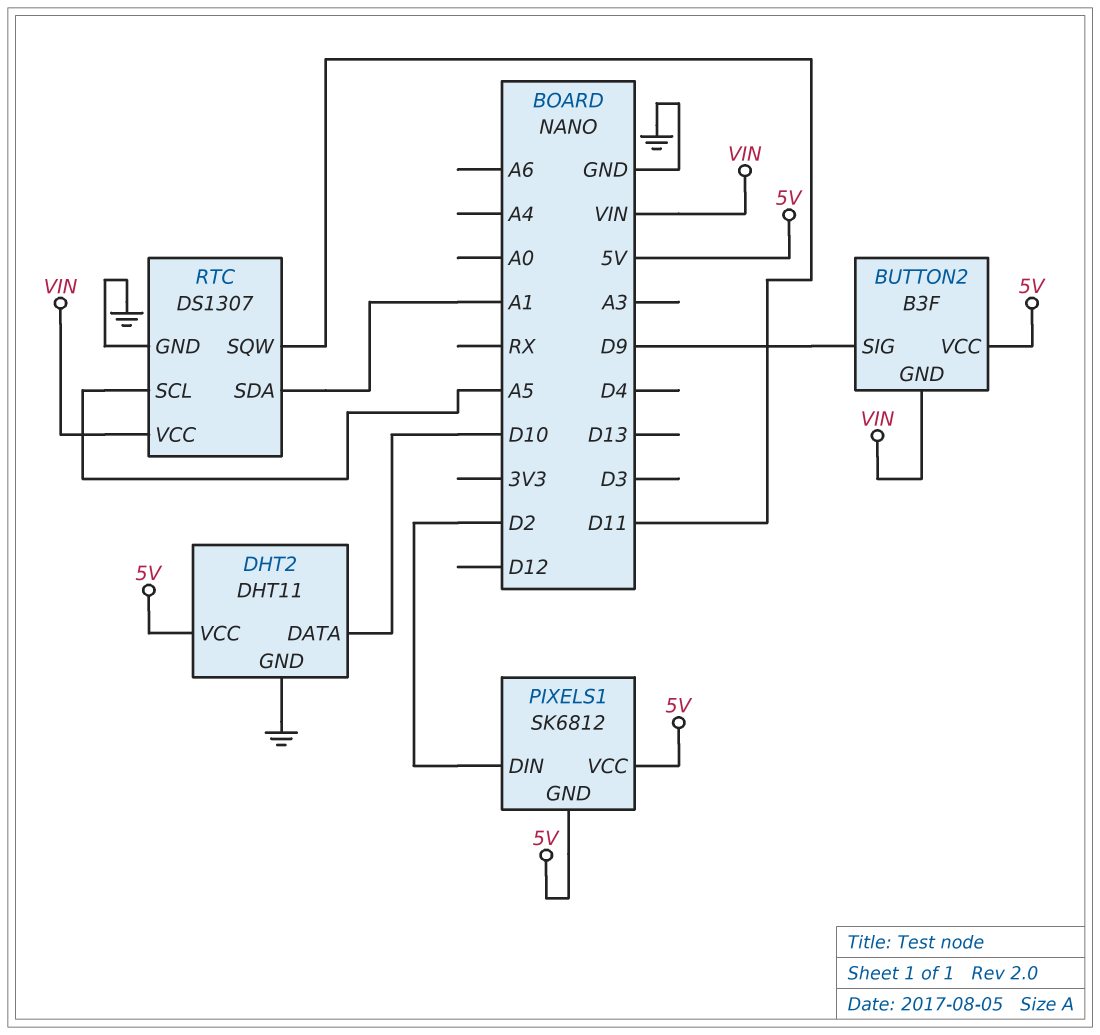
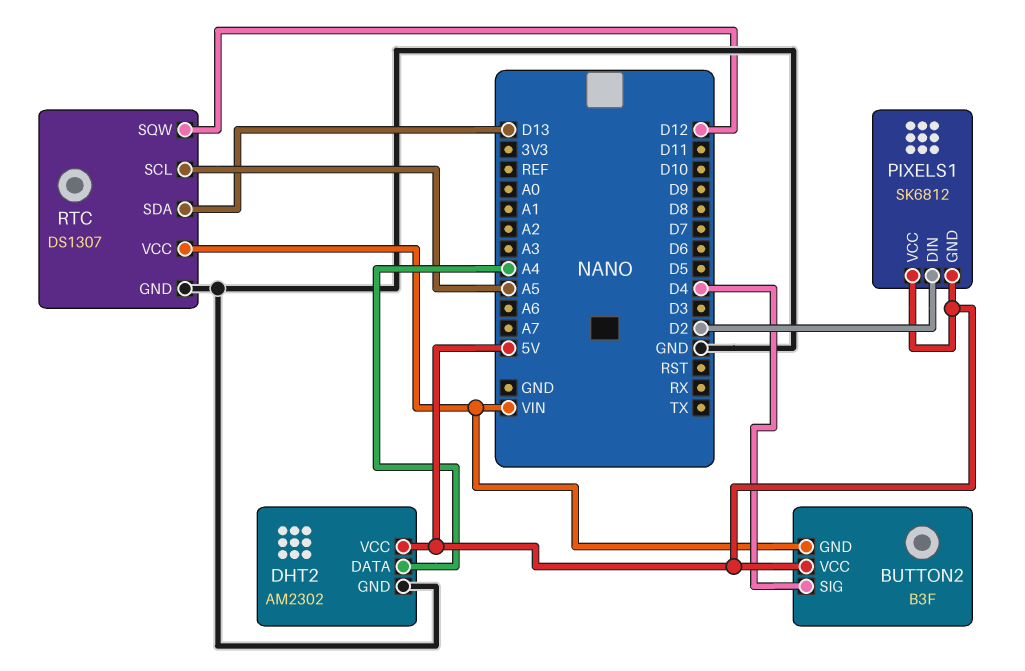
BUTTON2 pin SIG: D9 -> D4
DHT2: DHT11 -> AM2302
DHT2 pin DATA: D10 -> A4
RTC pin SDA: A1 -> D13
RTC pin SQW: D11 -> D12

